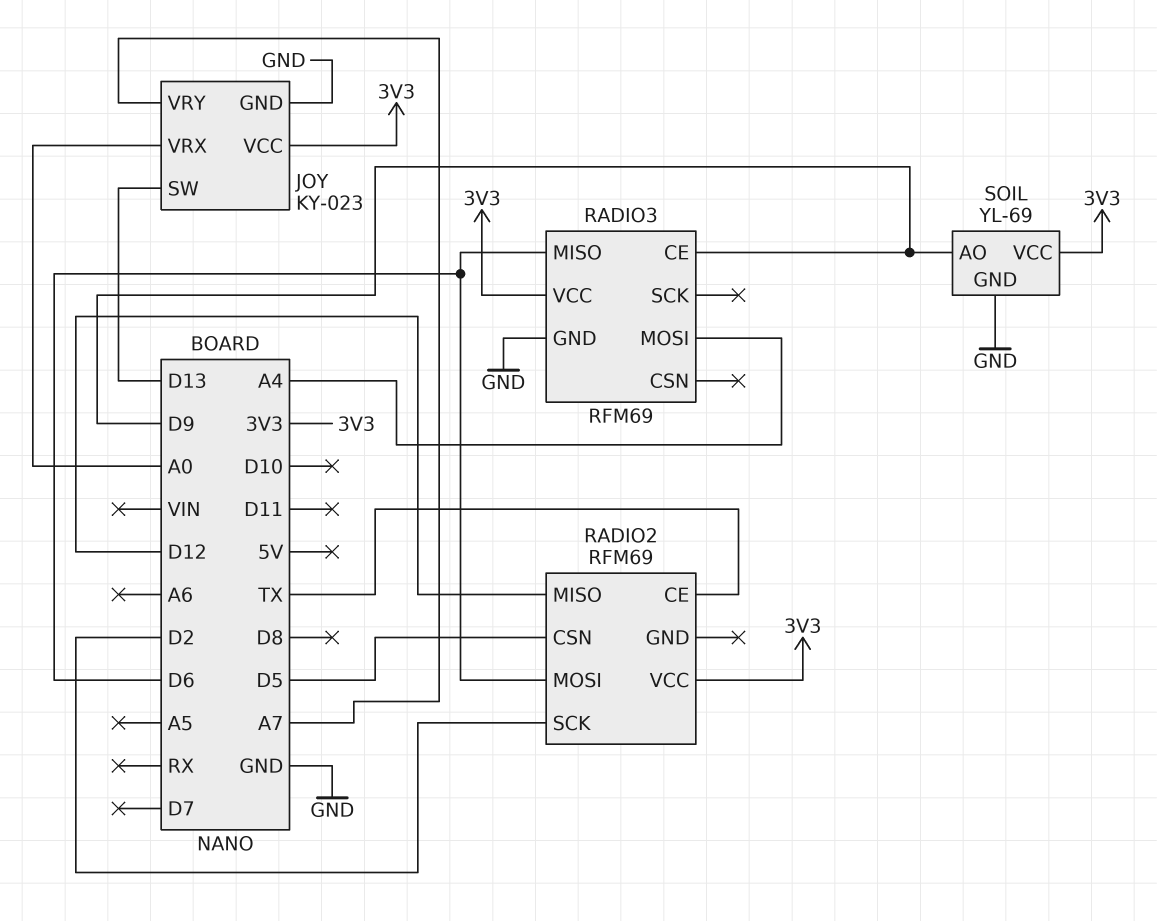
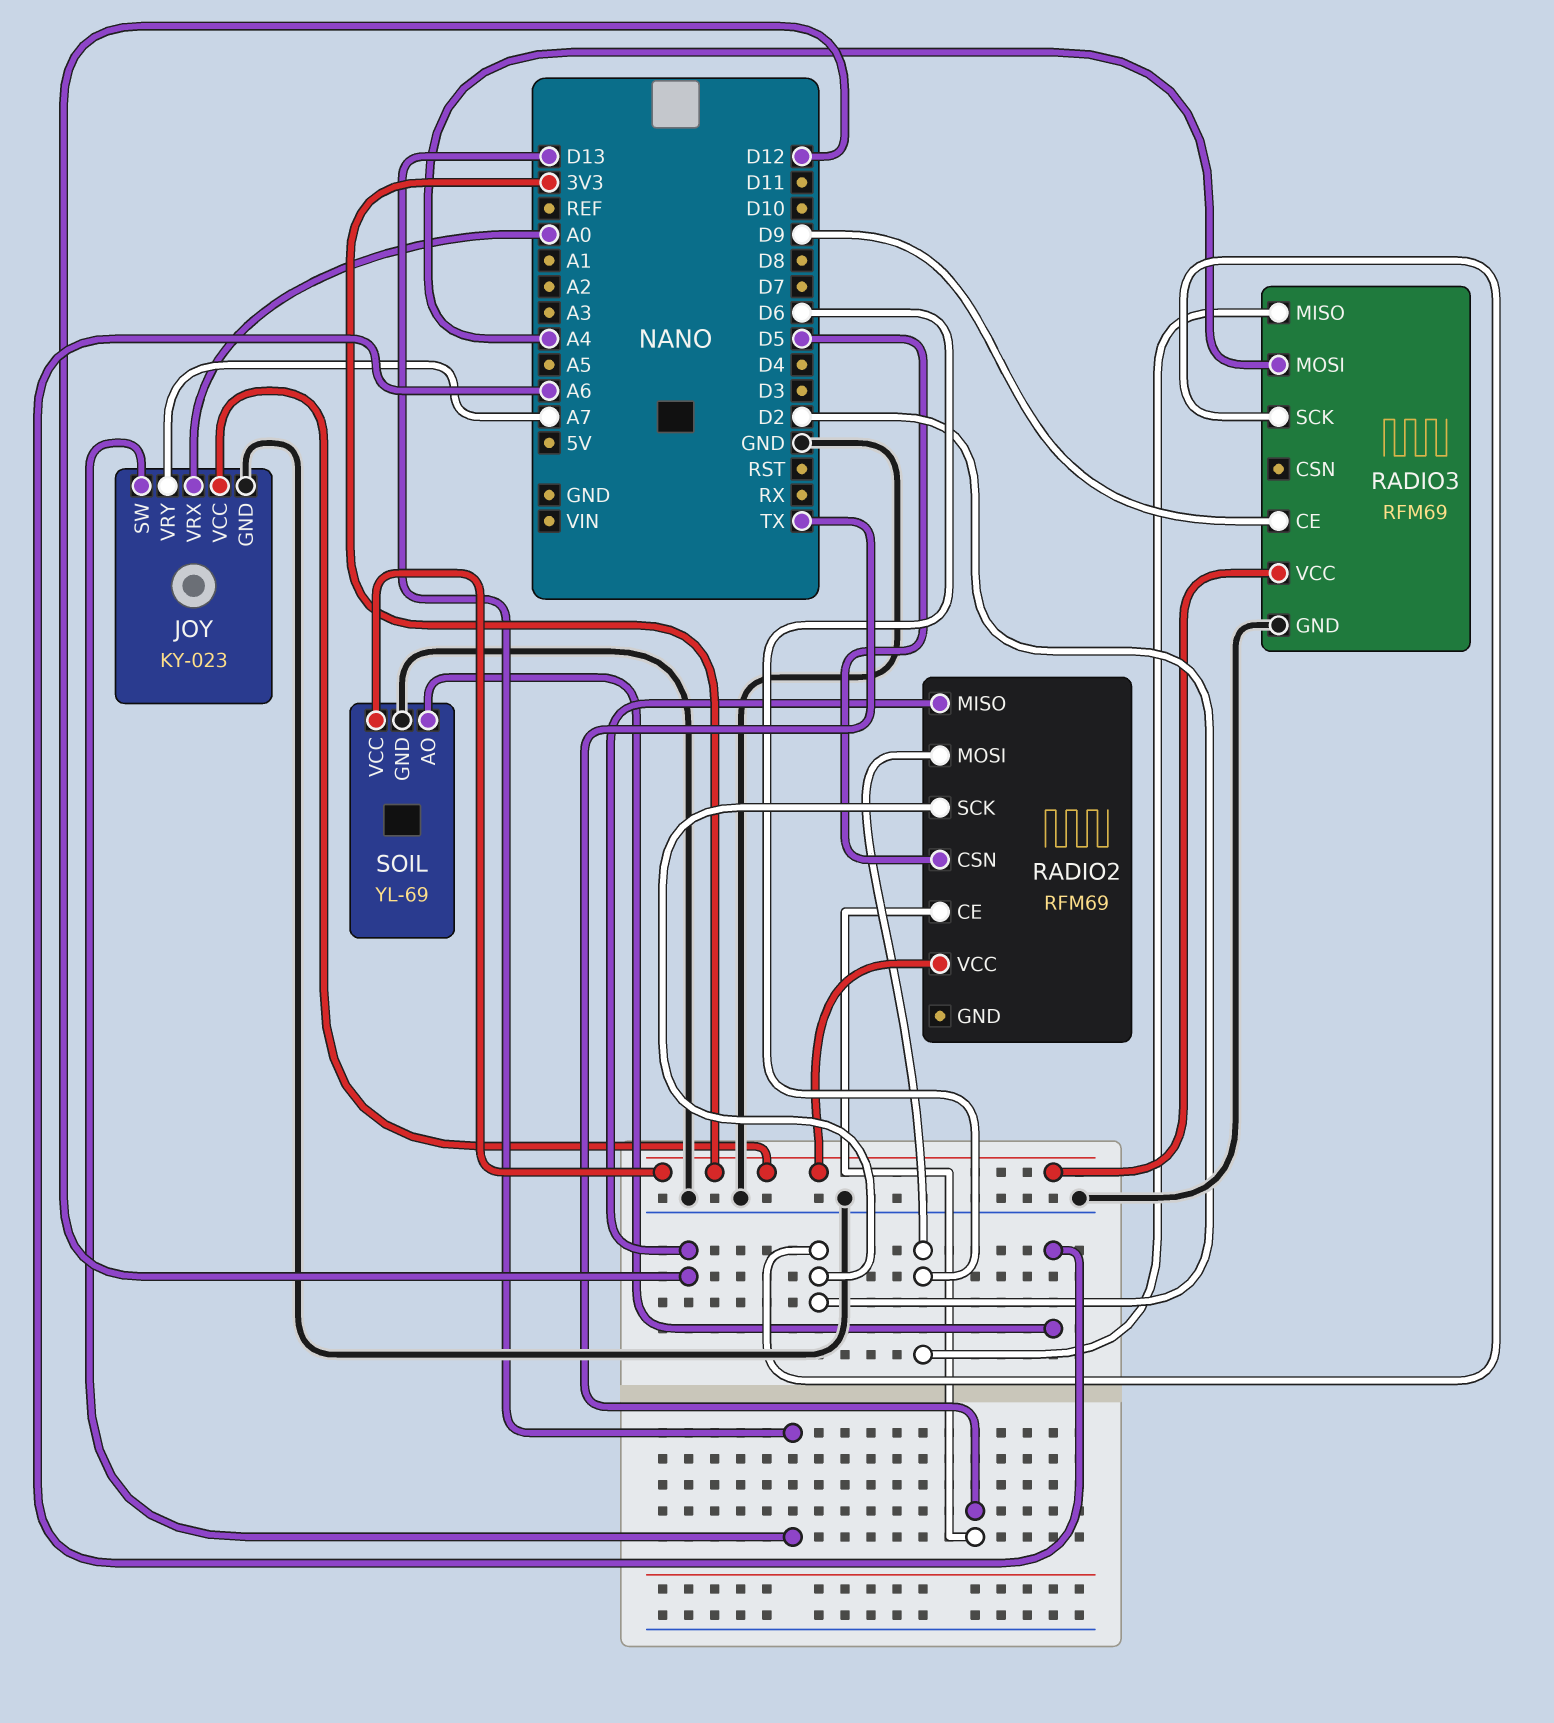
RADIO3 pin SCK: none -> D2
SOIL pin AO: D9 -> A6

